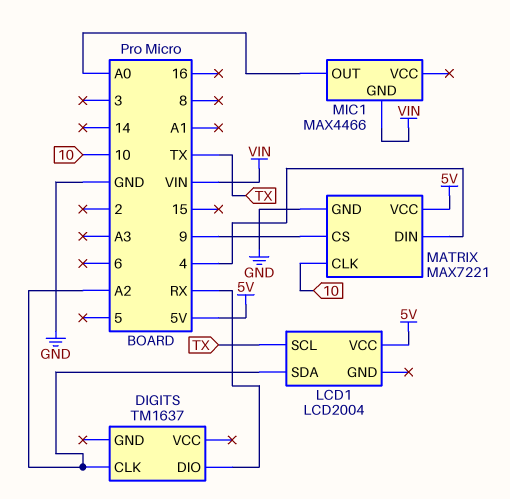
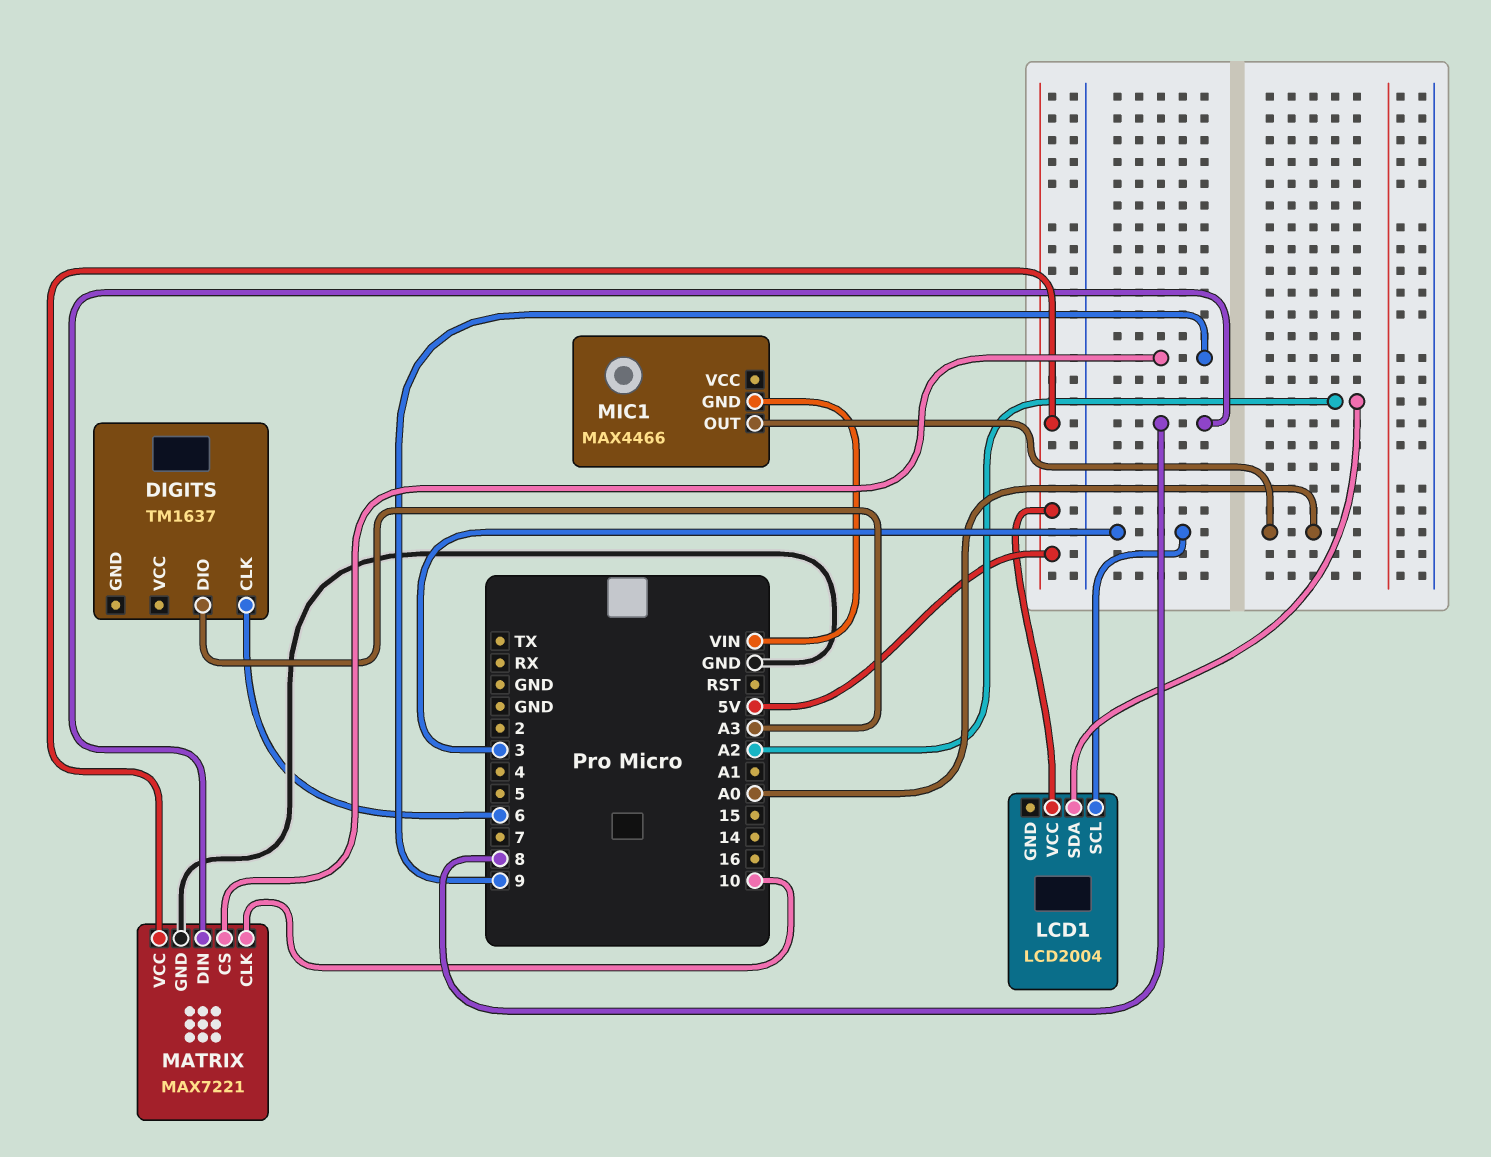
DIGITS pin CLK: A2 -> 6
DIGITS pin DIO: RX -> A3
LCD1 pin SCL: TX -> 3
MATRIX pin DIN: 4 -> 8

